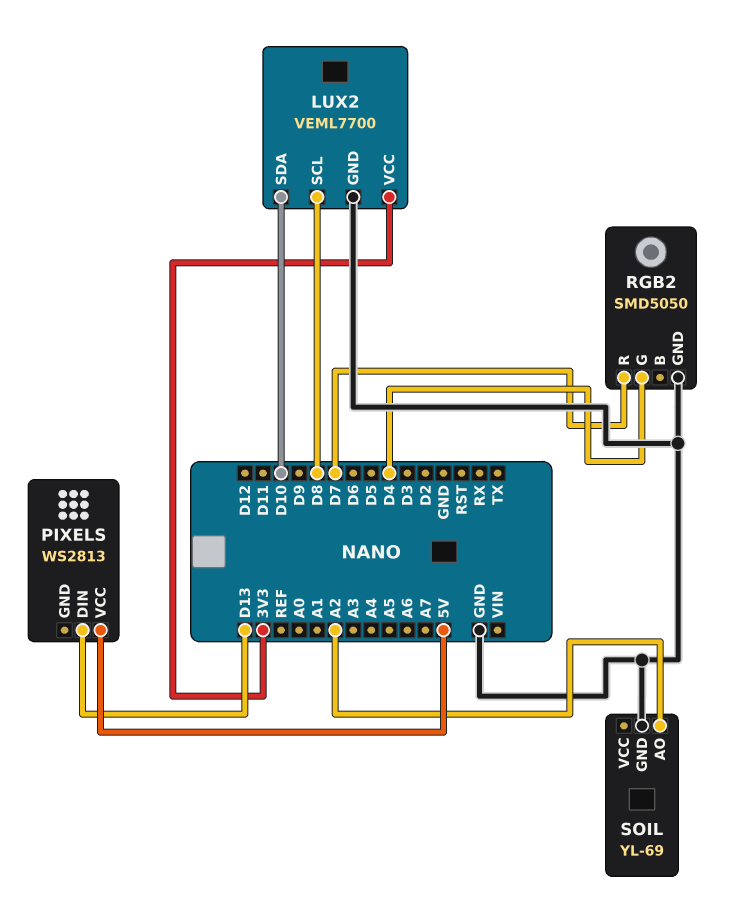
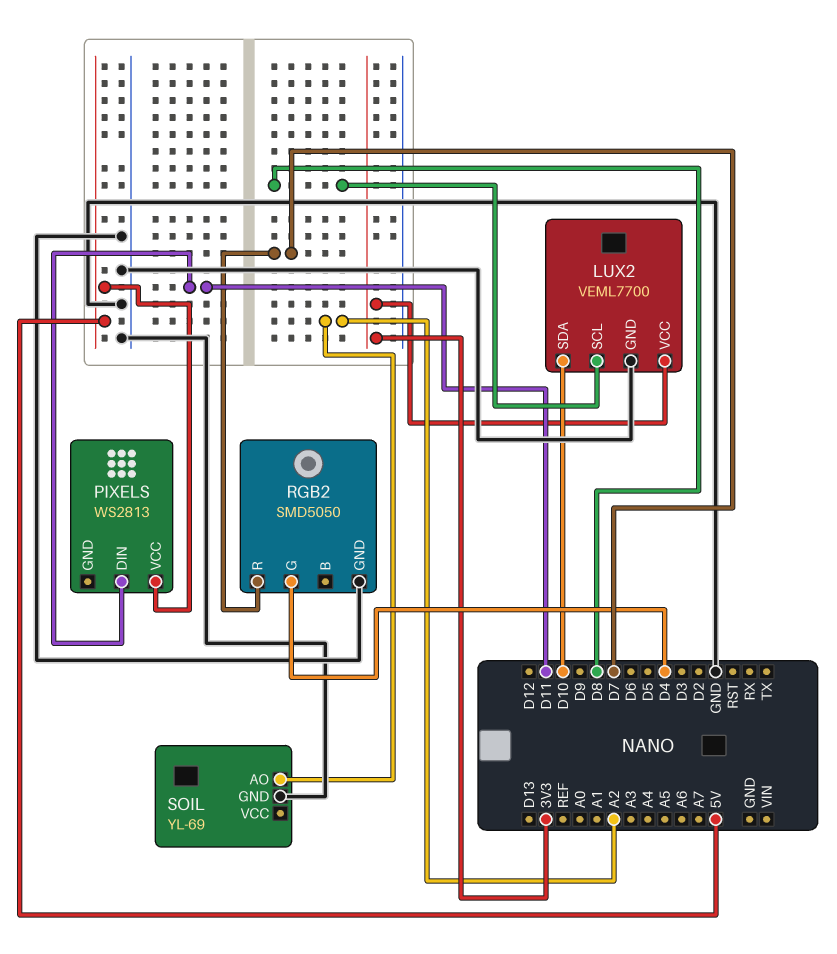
PIXELS pin DIN: D13 -> D11

